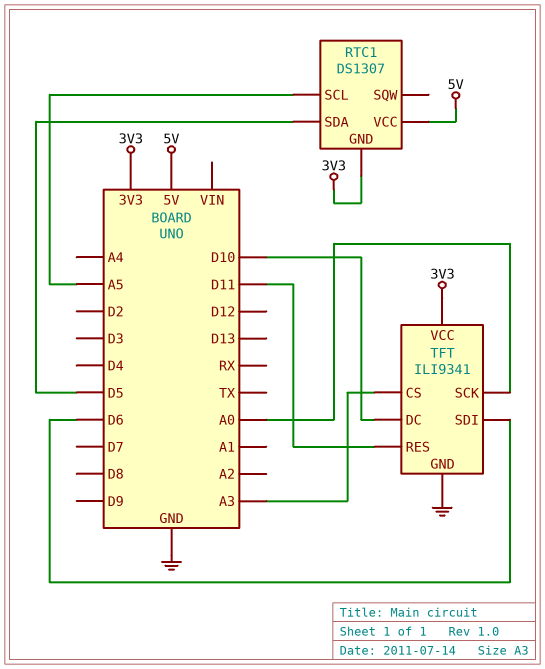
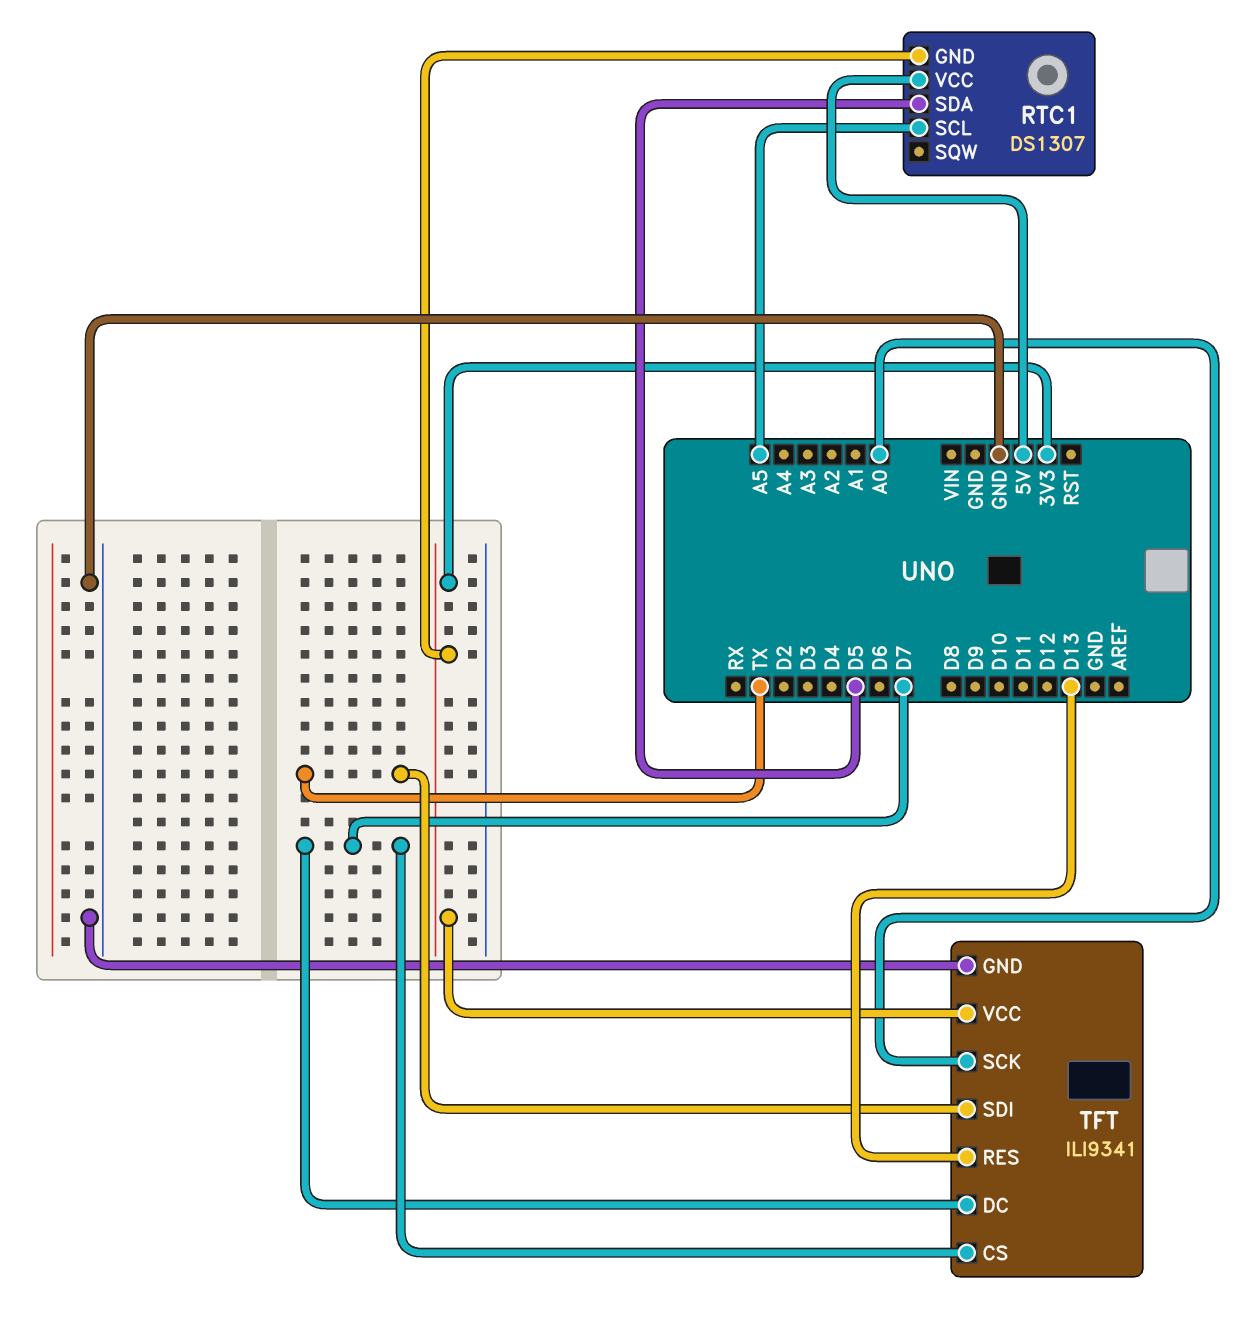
TFT pin CS: A3 -> D7
TFT pin DC: D10 -> D7
TFT pin RES: D11 -> D13
TFT pin SDI: D6 -> TX

